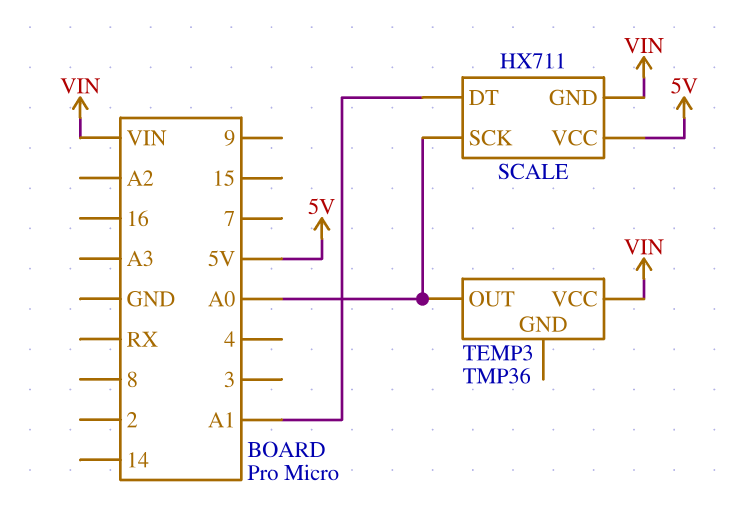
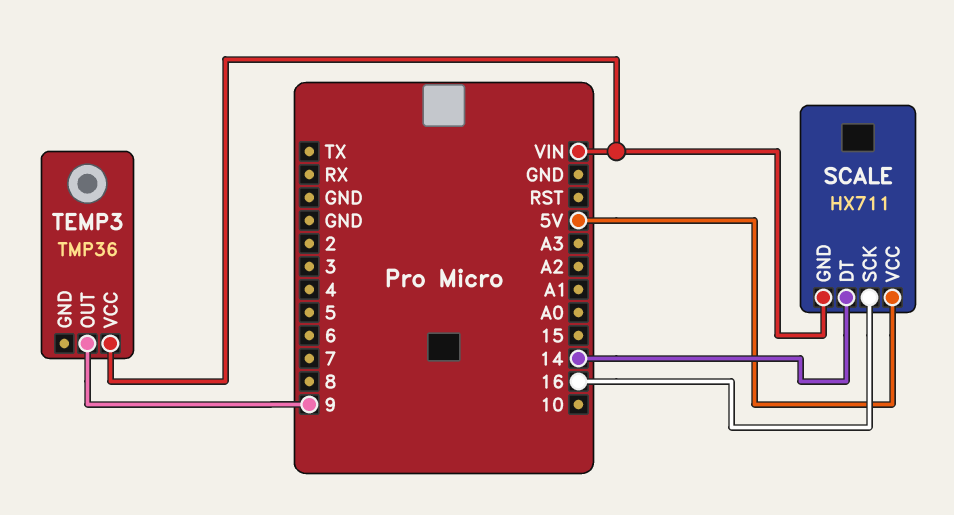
SCALE pin DT: A1 -> 14
SCALE pin SCK: A0 -> 16
TEMP3 pin OUT: A0 -> 9

